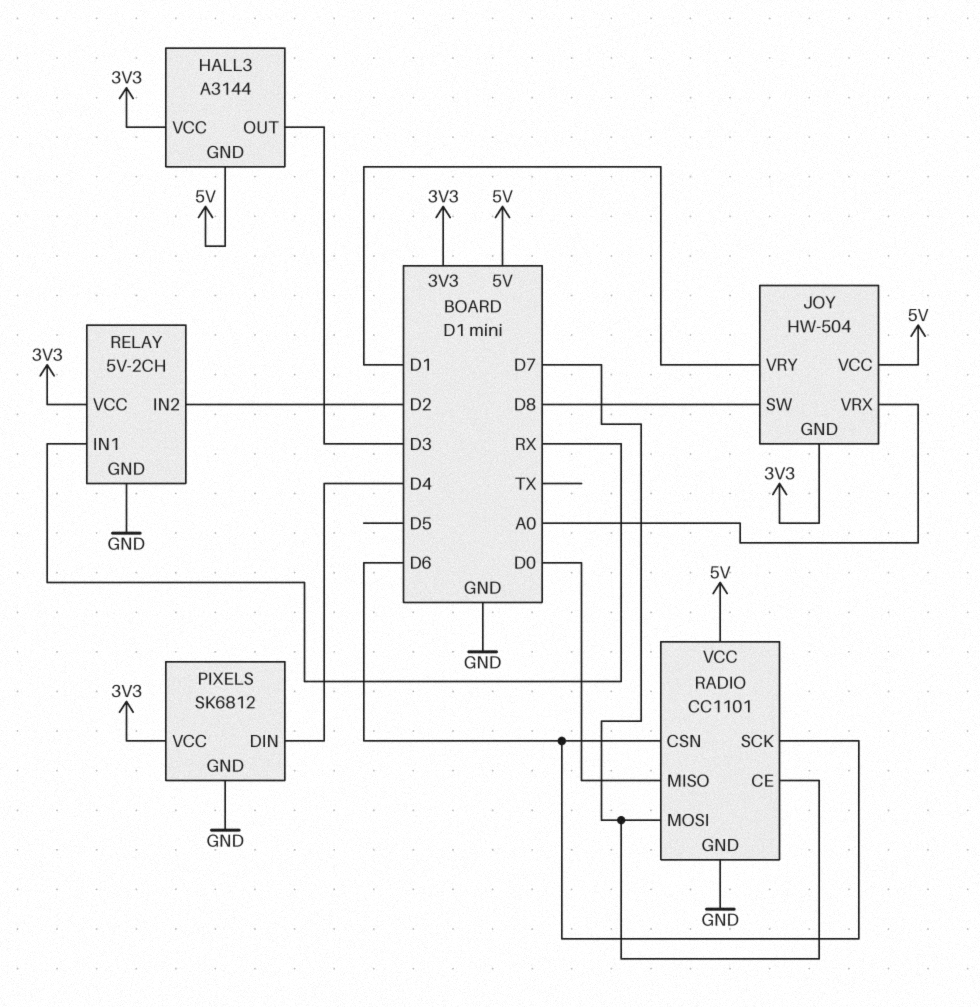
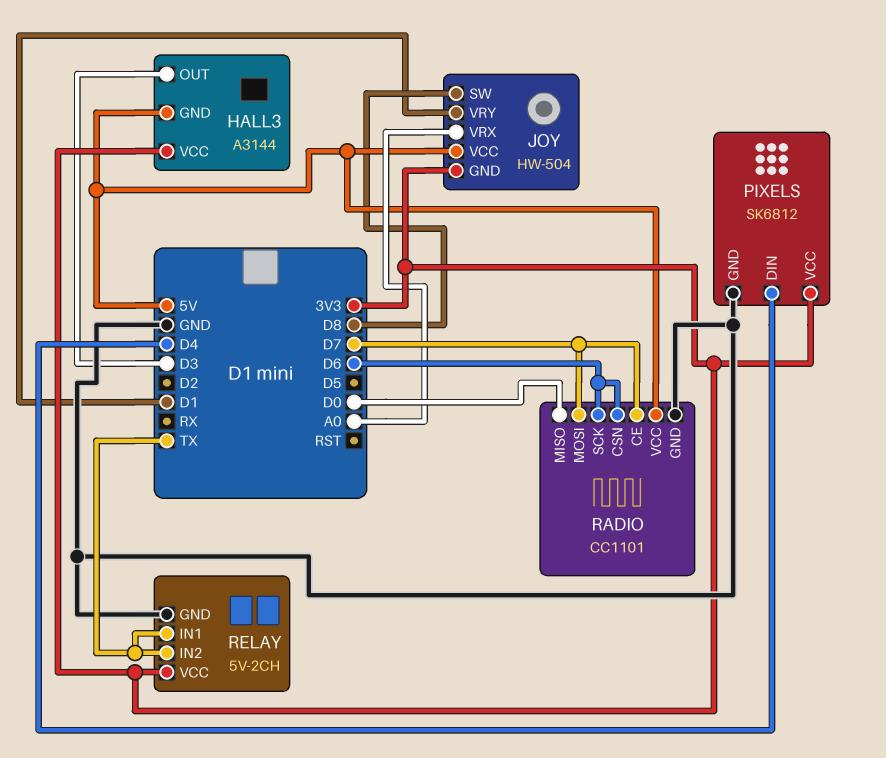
RELAY pin IN1: RX -> TX
RELAY pin IN2: D2 -> TX

